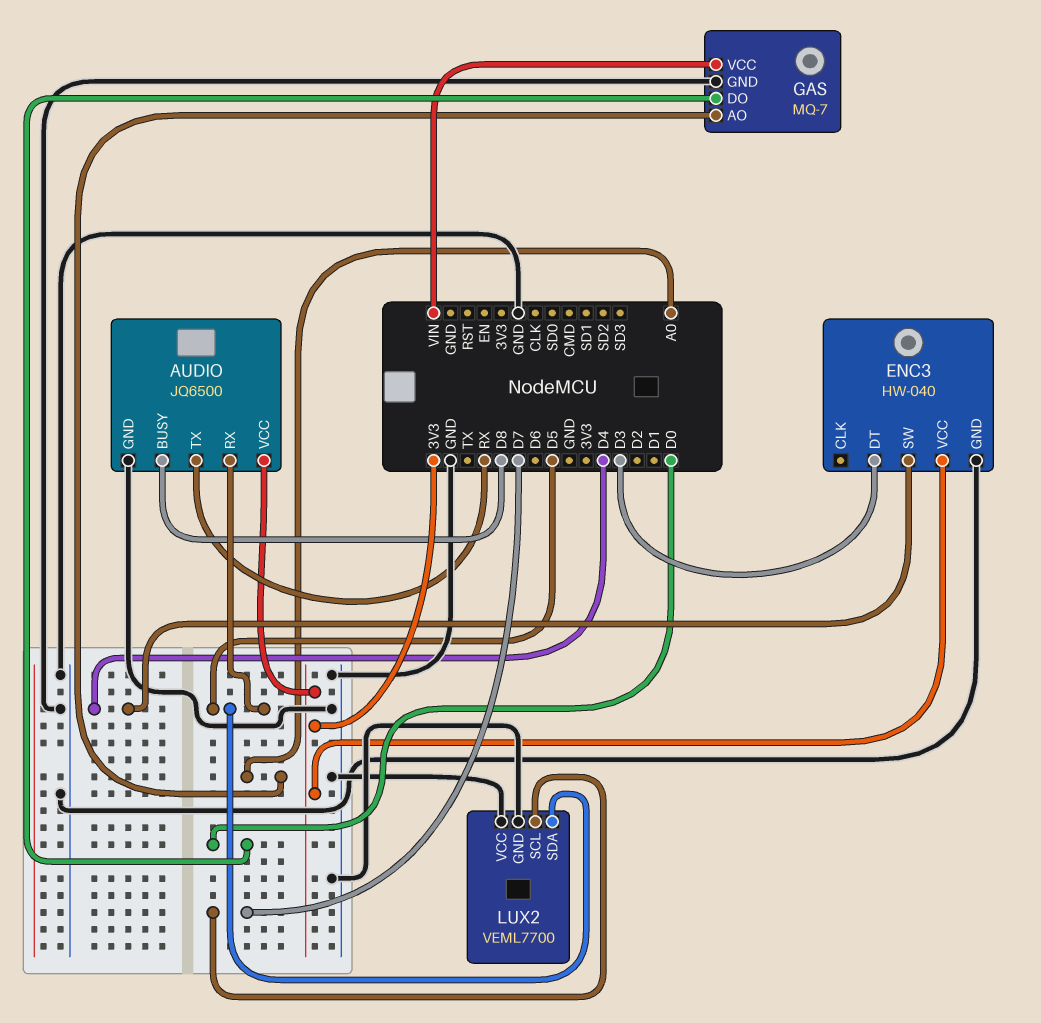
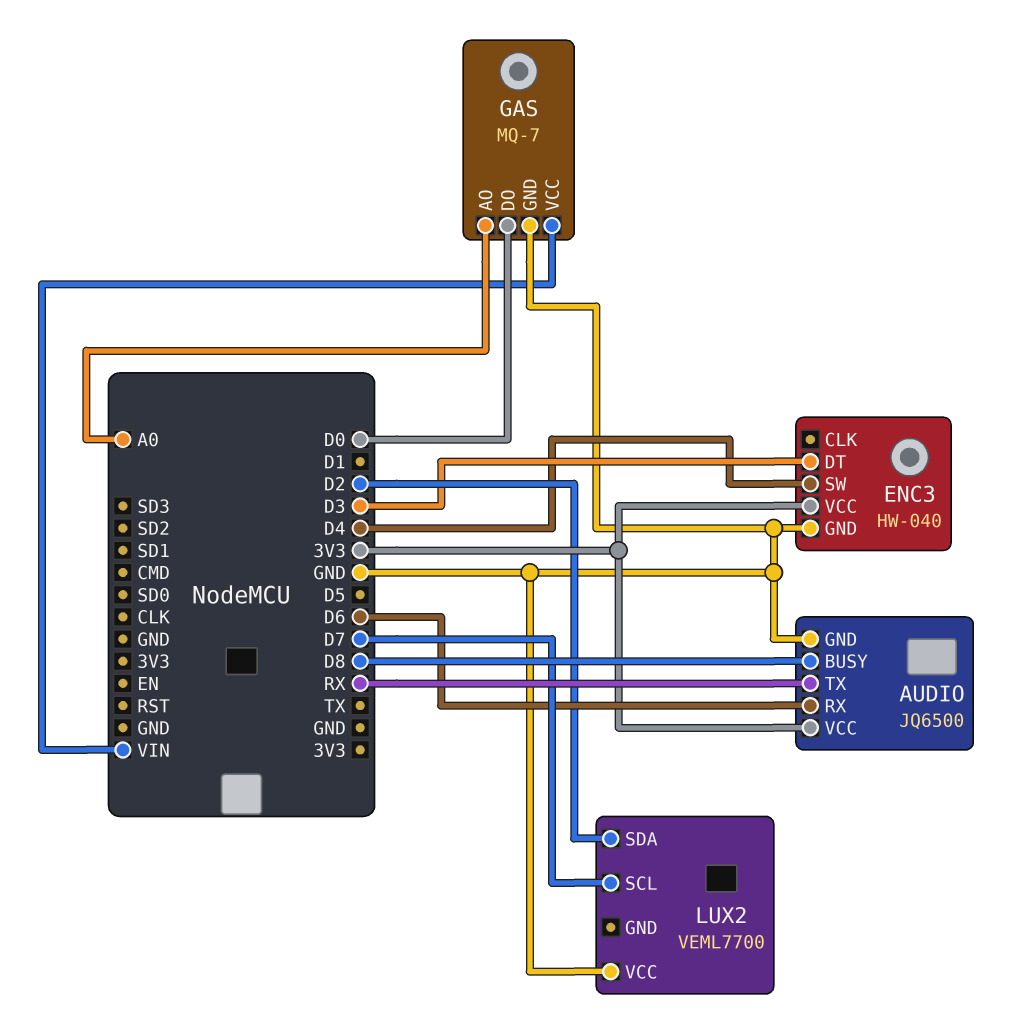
AUDIO pin RX: D5 -> D6
LUX2 pin GND: GND -> none
LUX2 pin SDA: D5 -> D2

